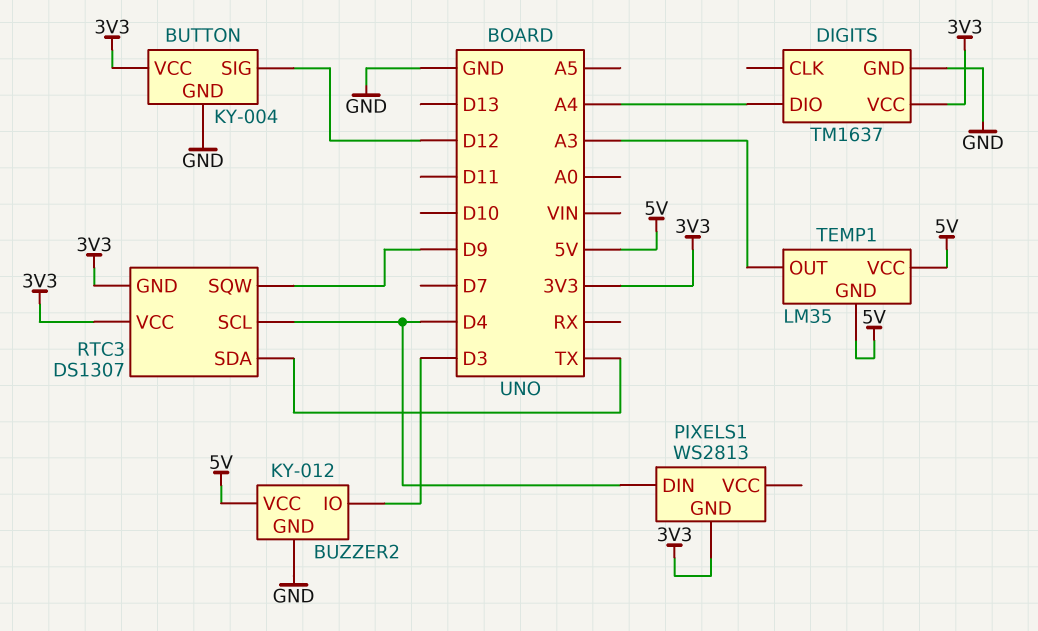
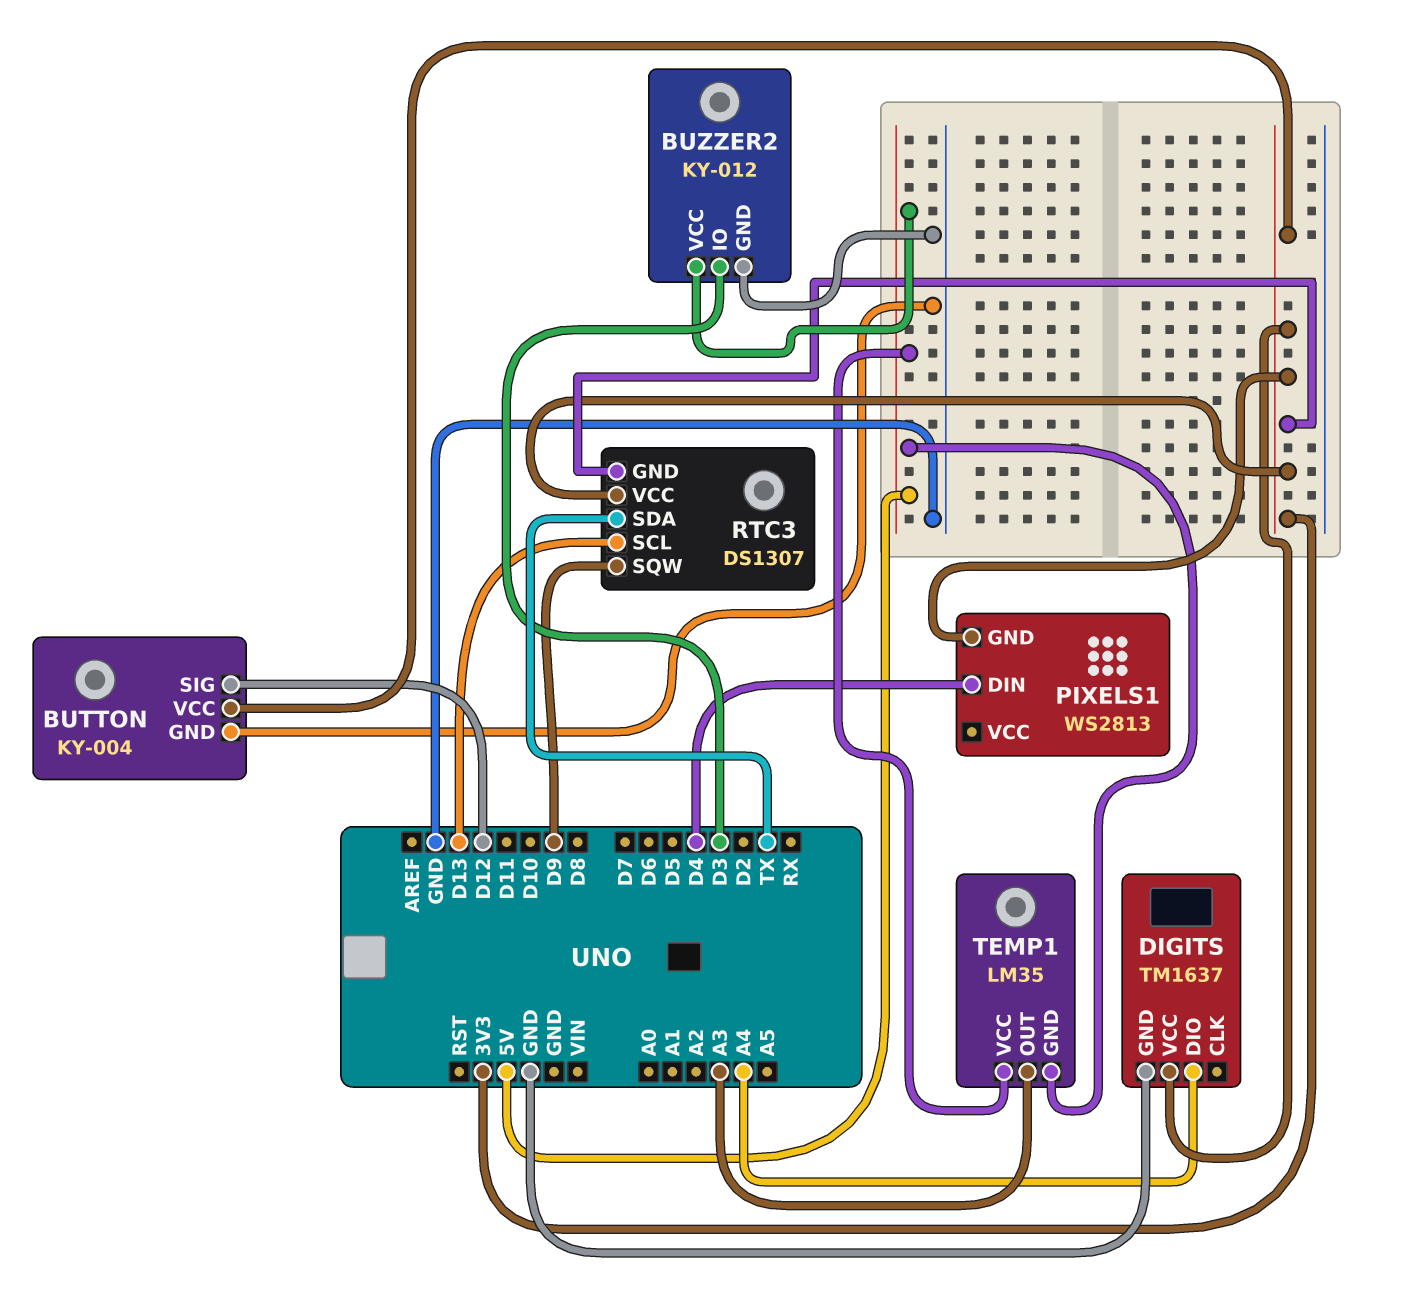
RTC3 pin SCL: D4 -> D13

